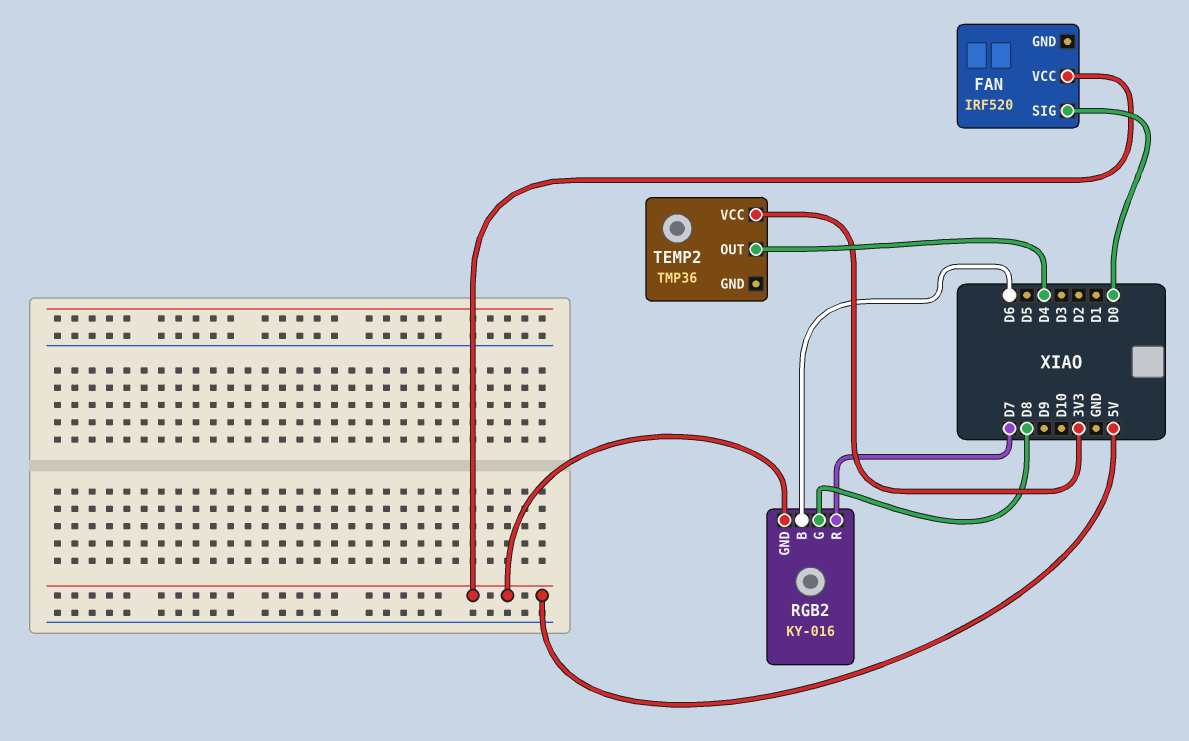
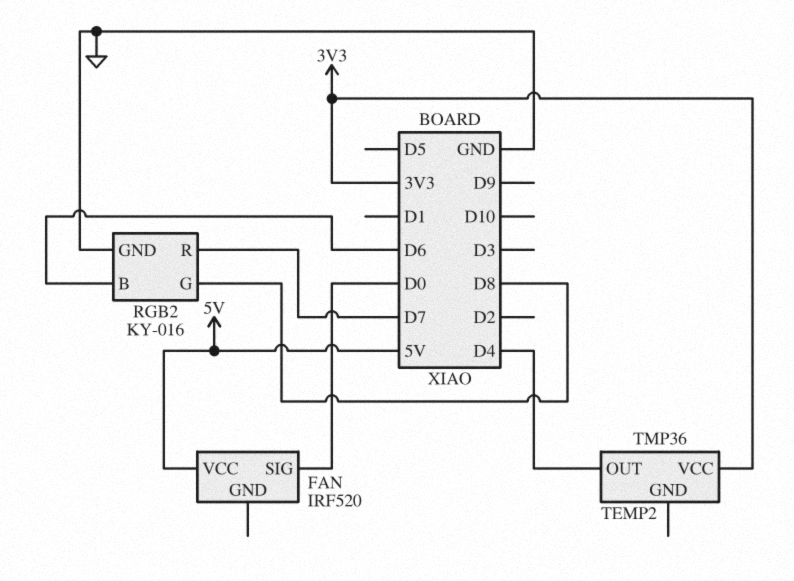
RGB2 pin GND: 5V -> GND

